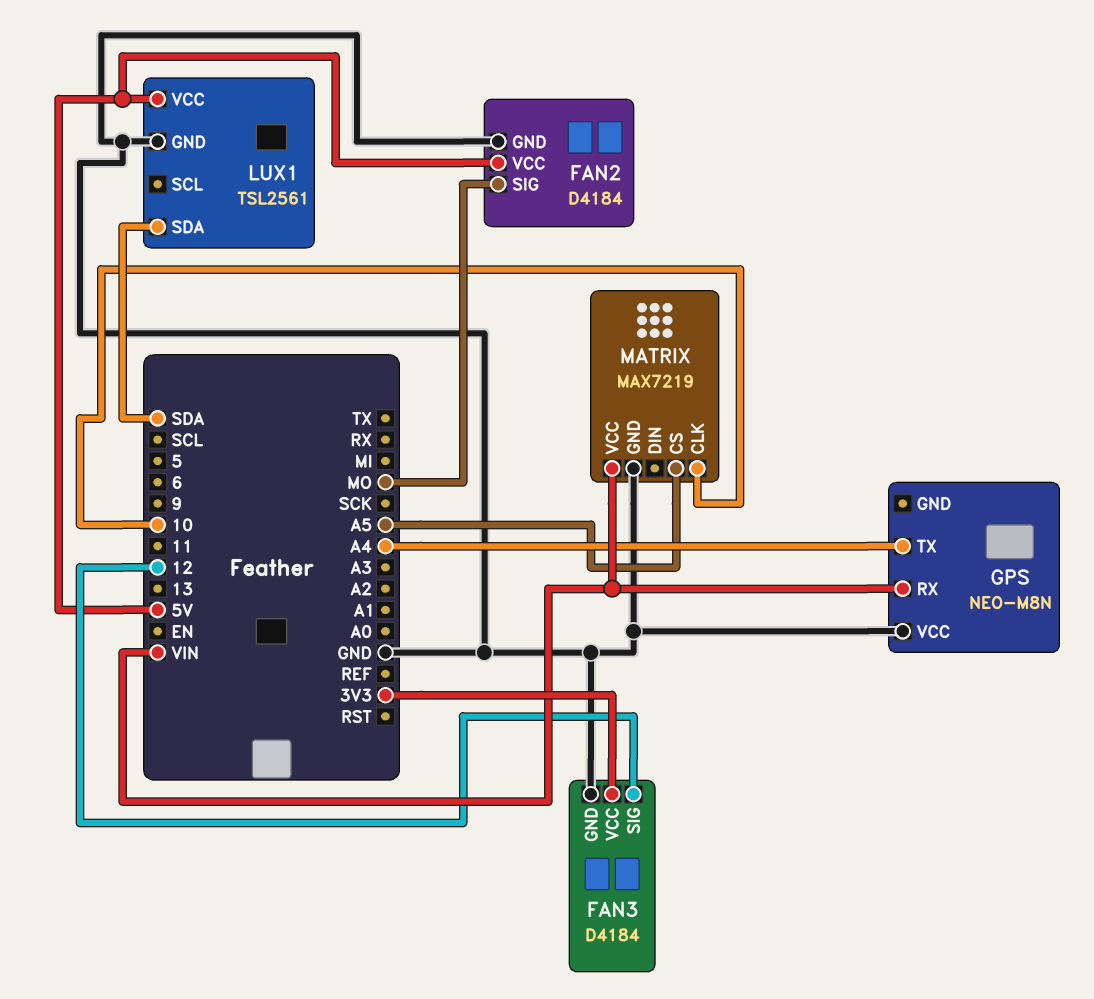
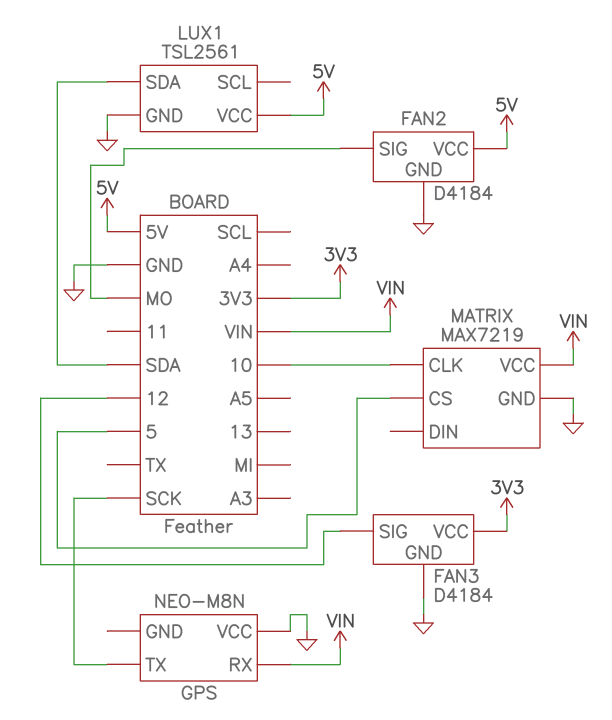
GPS pin TX: A4 -> SCK
MATRIX pin CS: A5 -> 5

